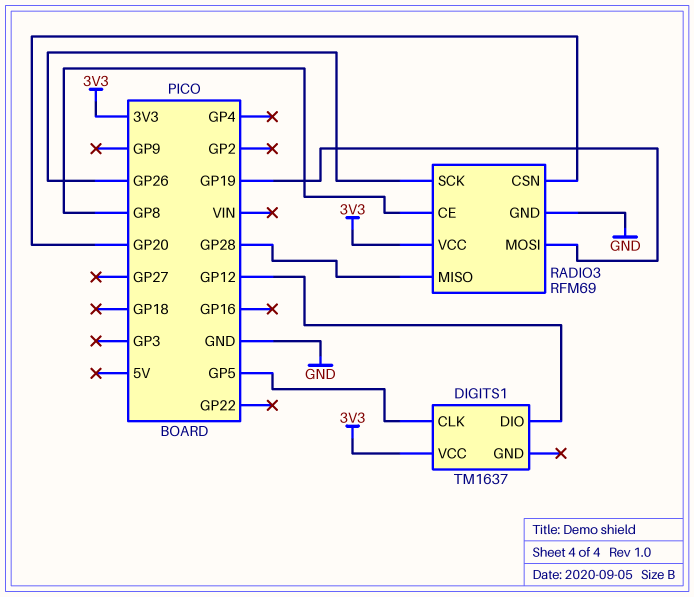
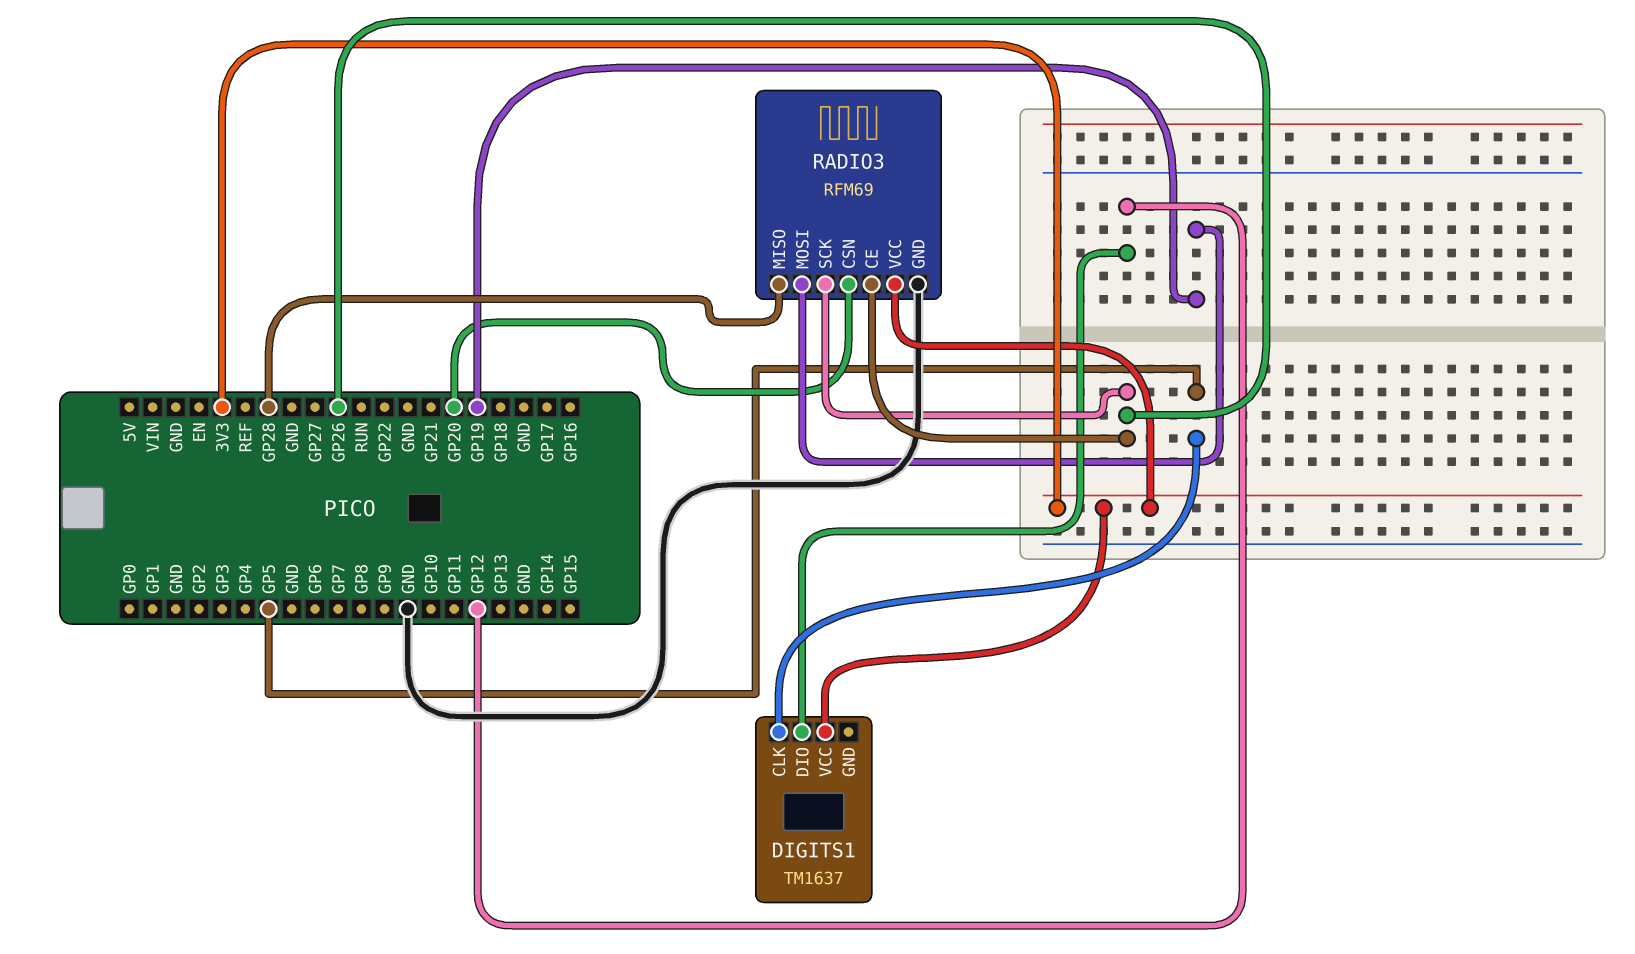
RADIO3 pin CE: GP8 -> GP26

